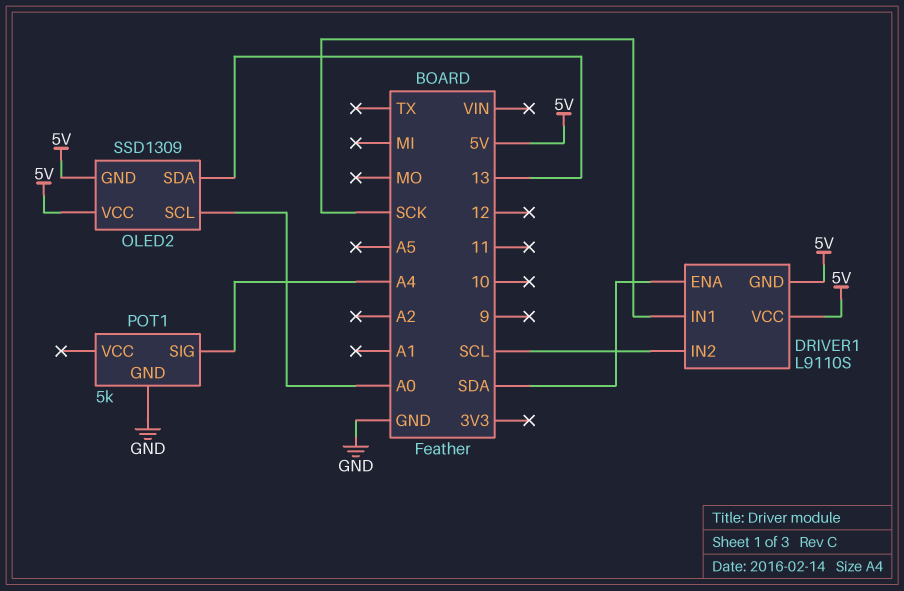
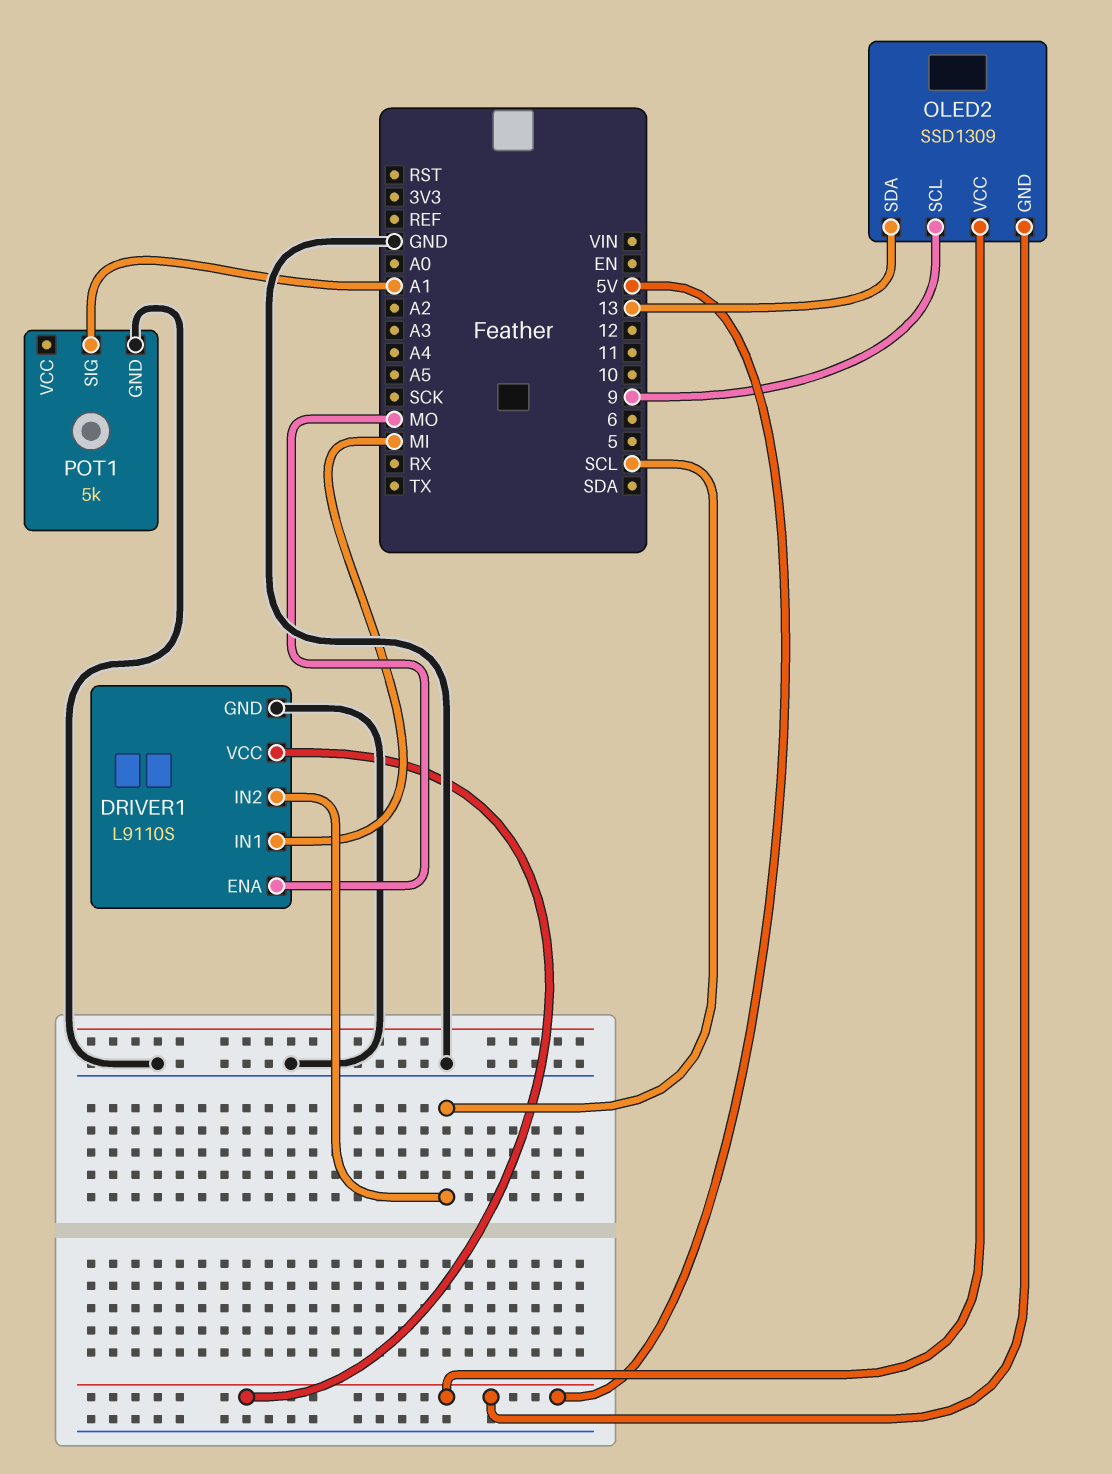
DRIVER1 pin ENA: SDA -> MO
DRIVER1 pin GND: 5V -> GND
DRIVER1 pin IN1: SCK -> MI
OLED2 pin SCL: A0 -> 9
POT1 pin SIG: A4 -> A1

